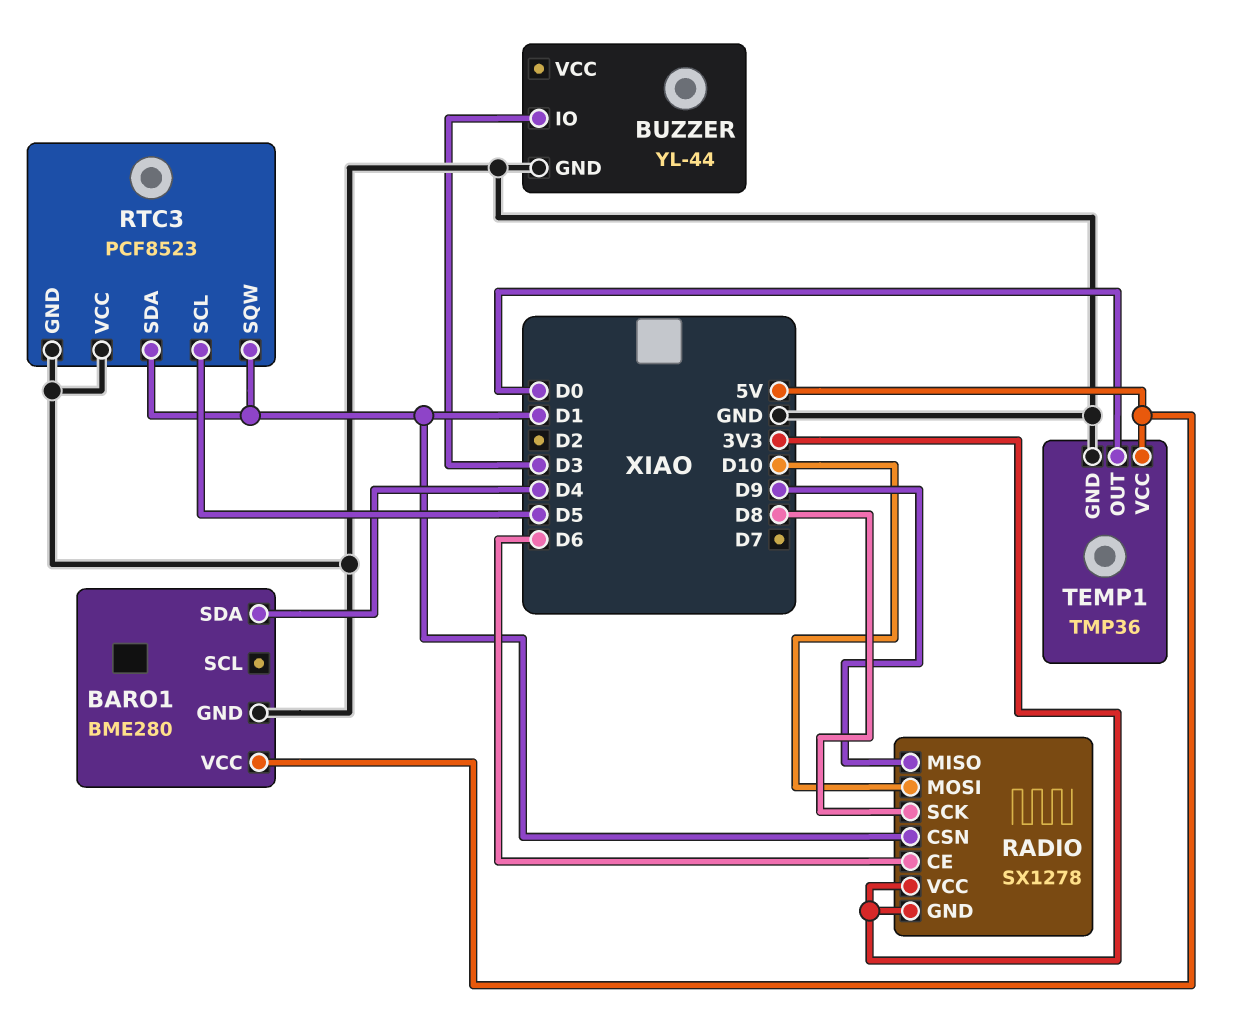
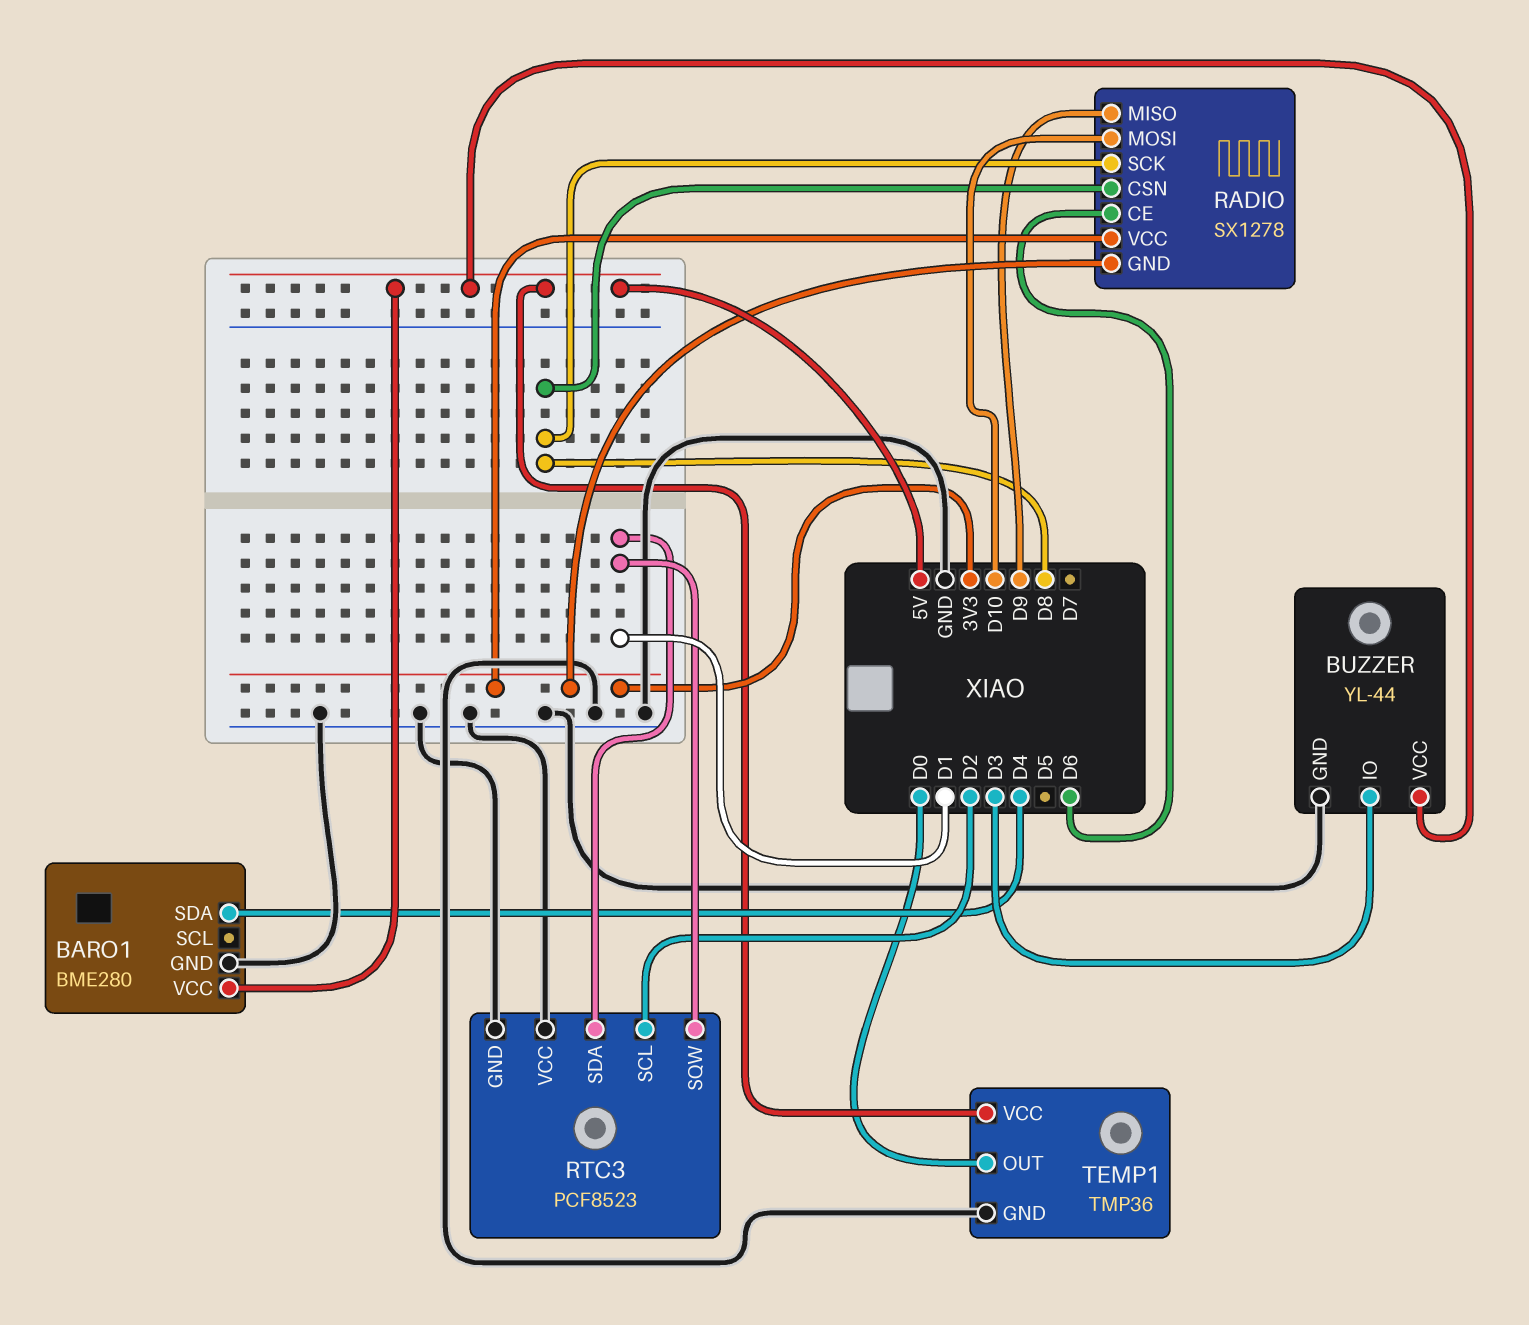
BUZZER pin VCC: none -> 5V
RADIO pin CSN: D1 -> D8
RTC3 pin SCL: D5 -> D2

